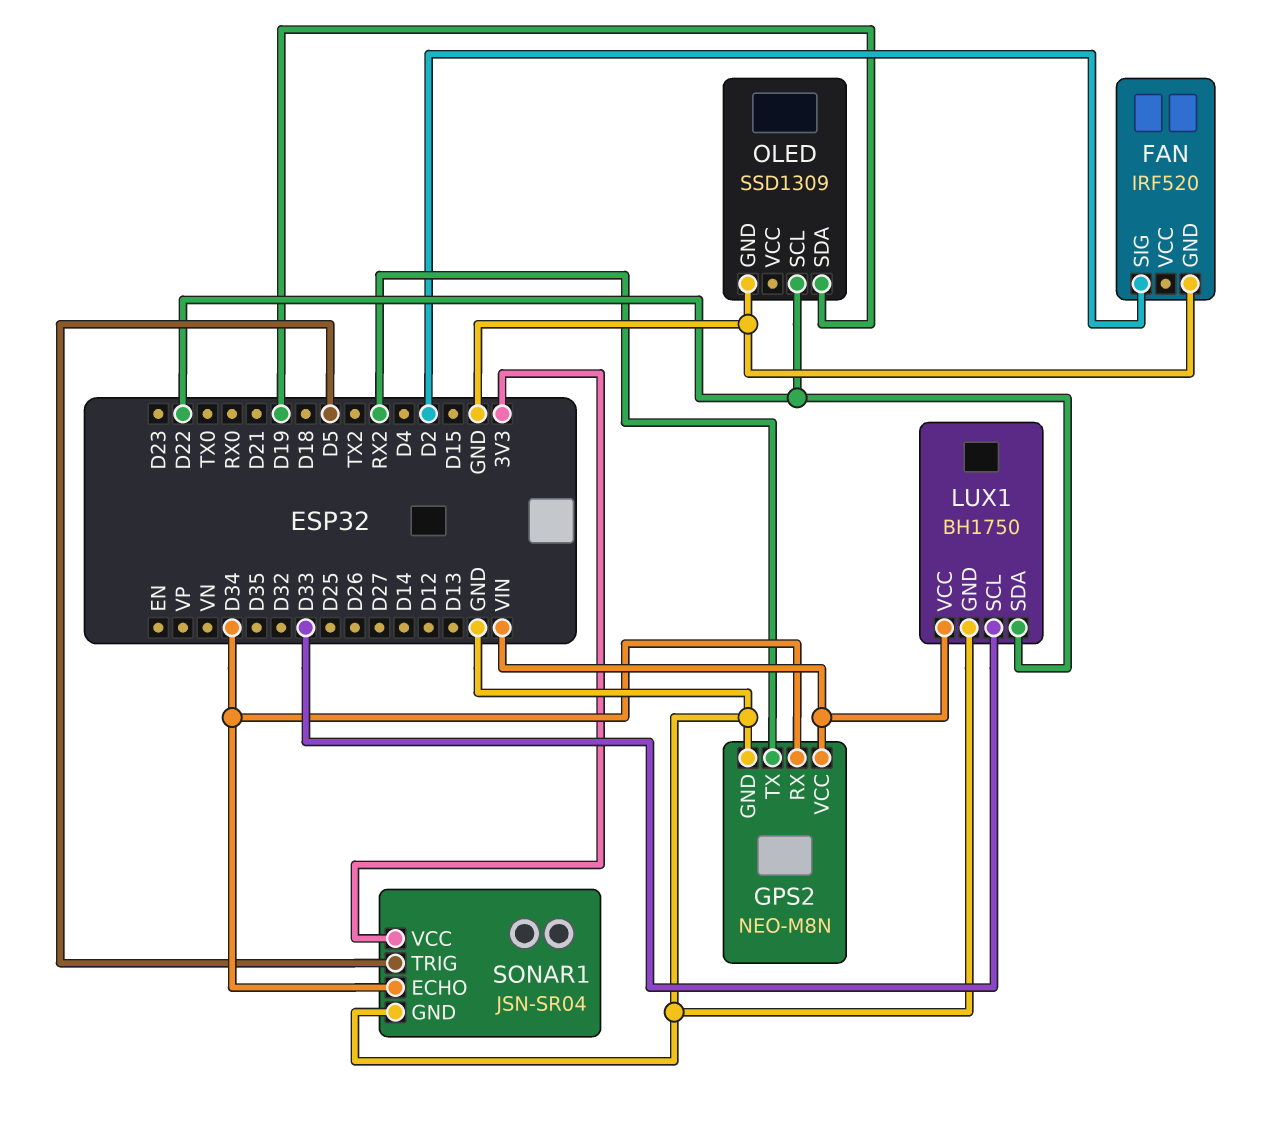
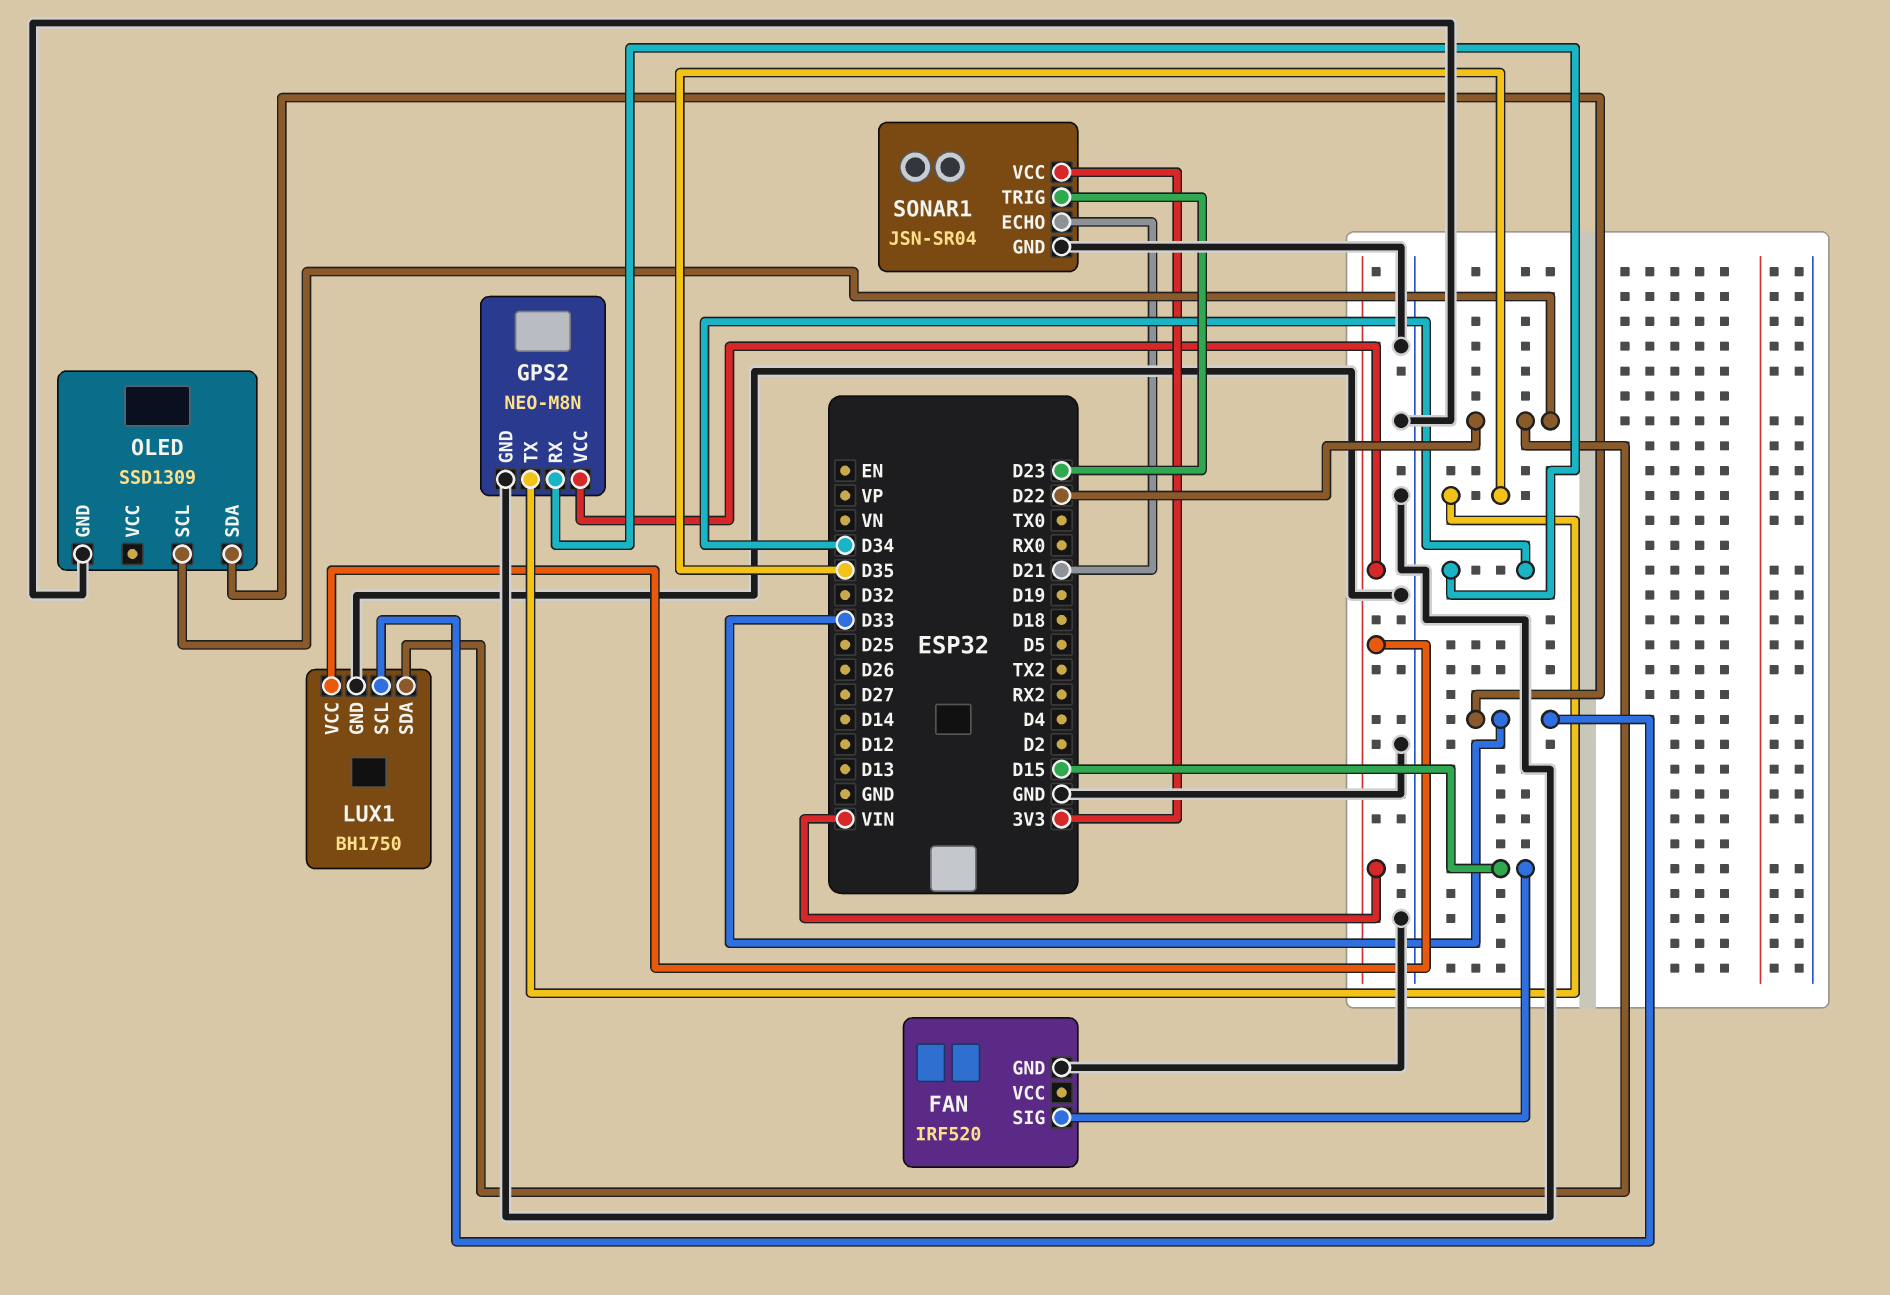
FAN pin SIG: D2 -> D15
GPS2 pin TX: RX2 -> D35
OLED pin SDA: D19 -> D33
SONAR1 pin ECHO: D34 -> D21
SONAR1 pin TRIG: D5 -> D23

